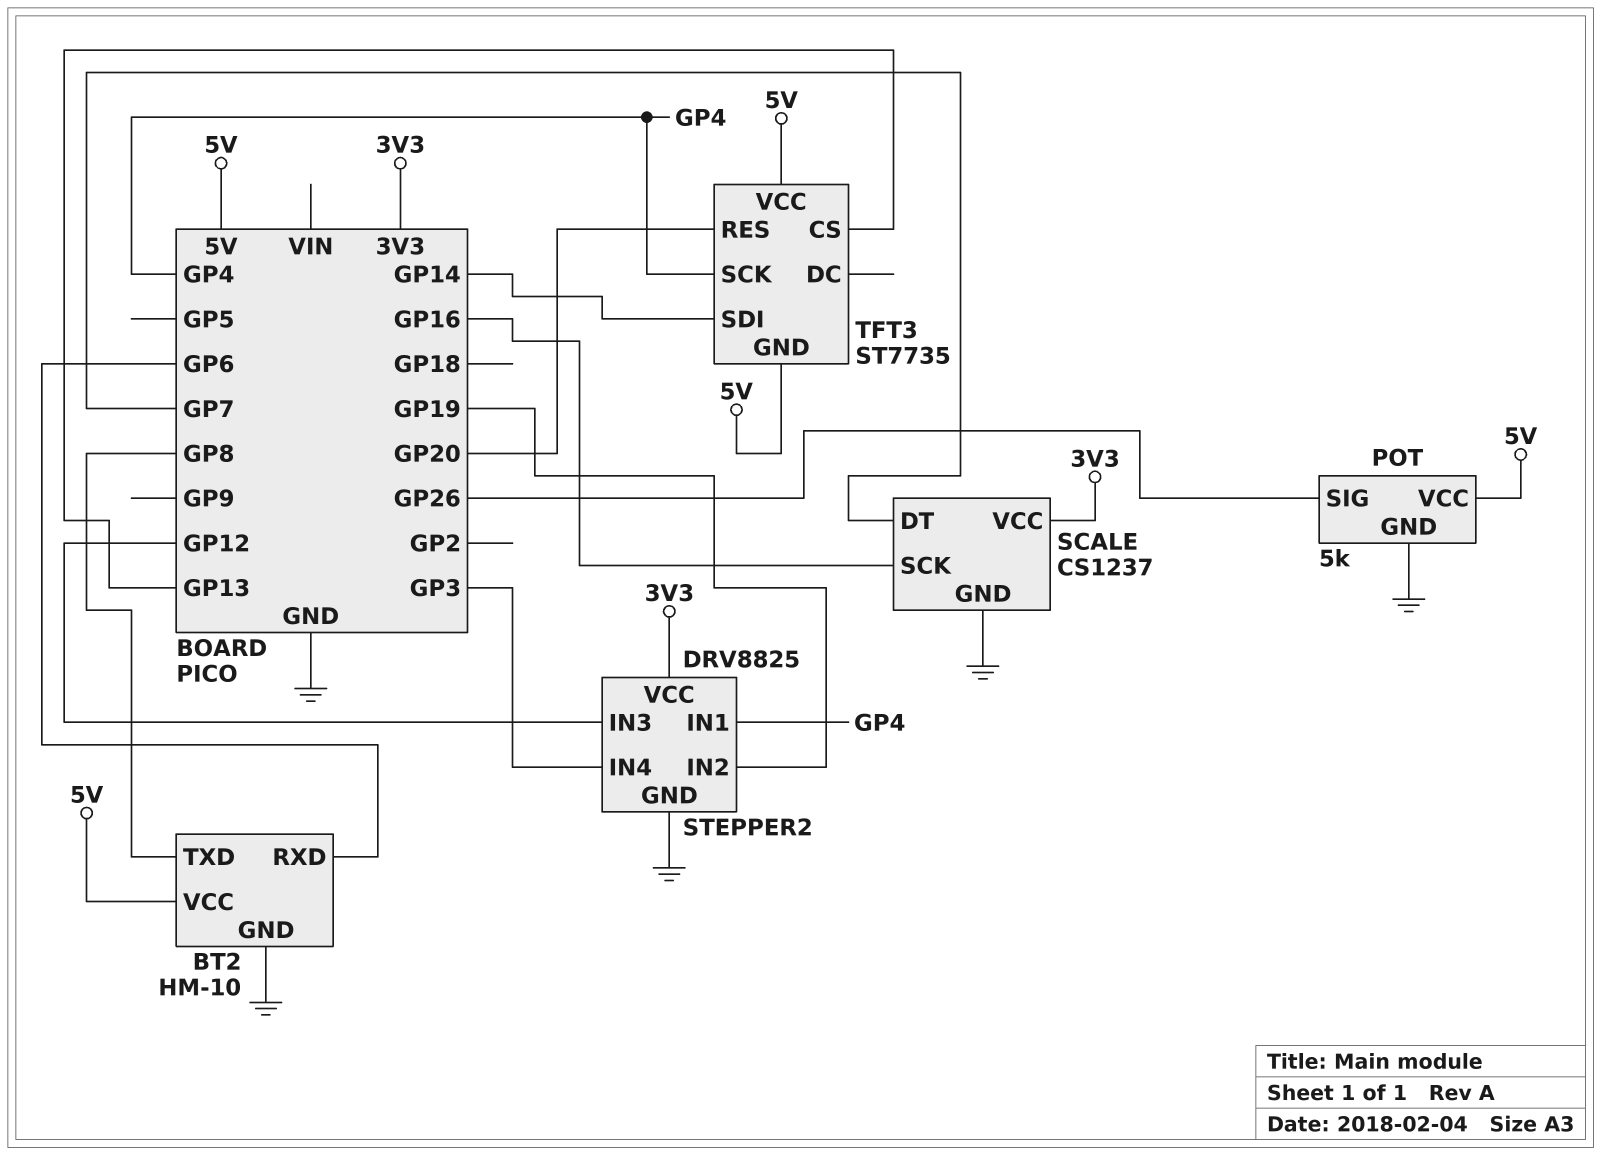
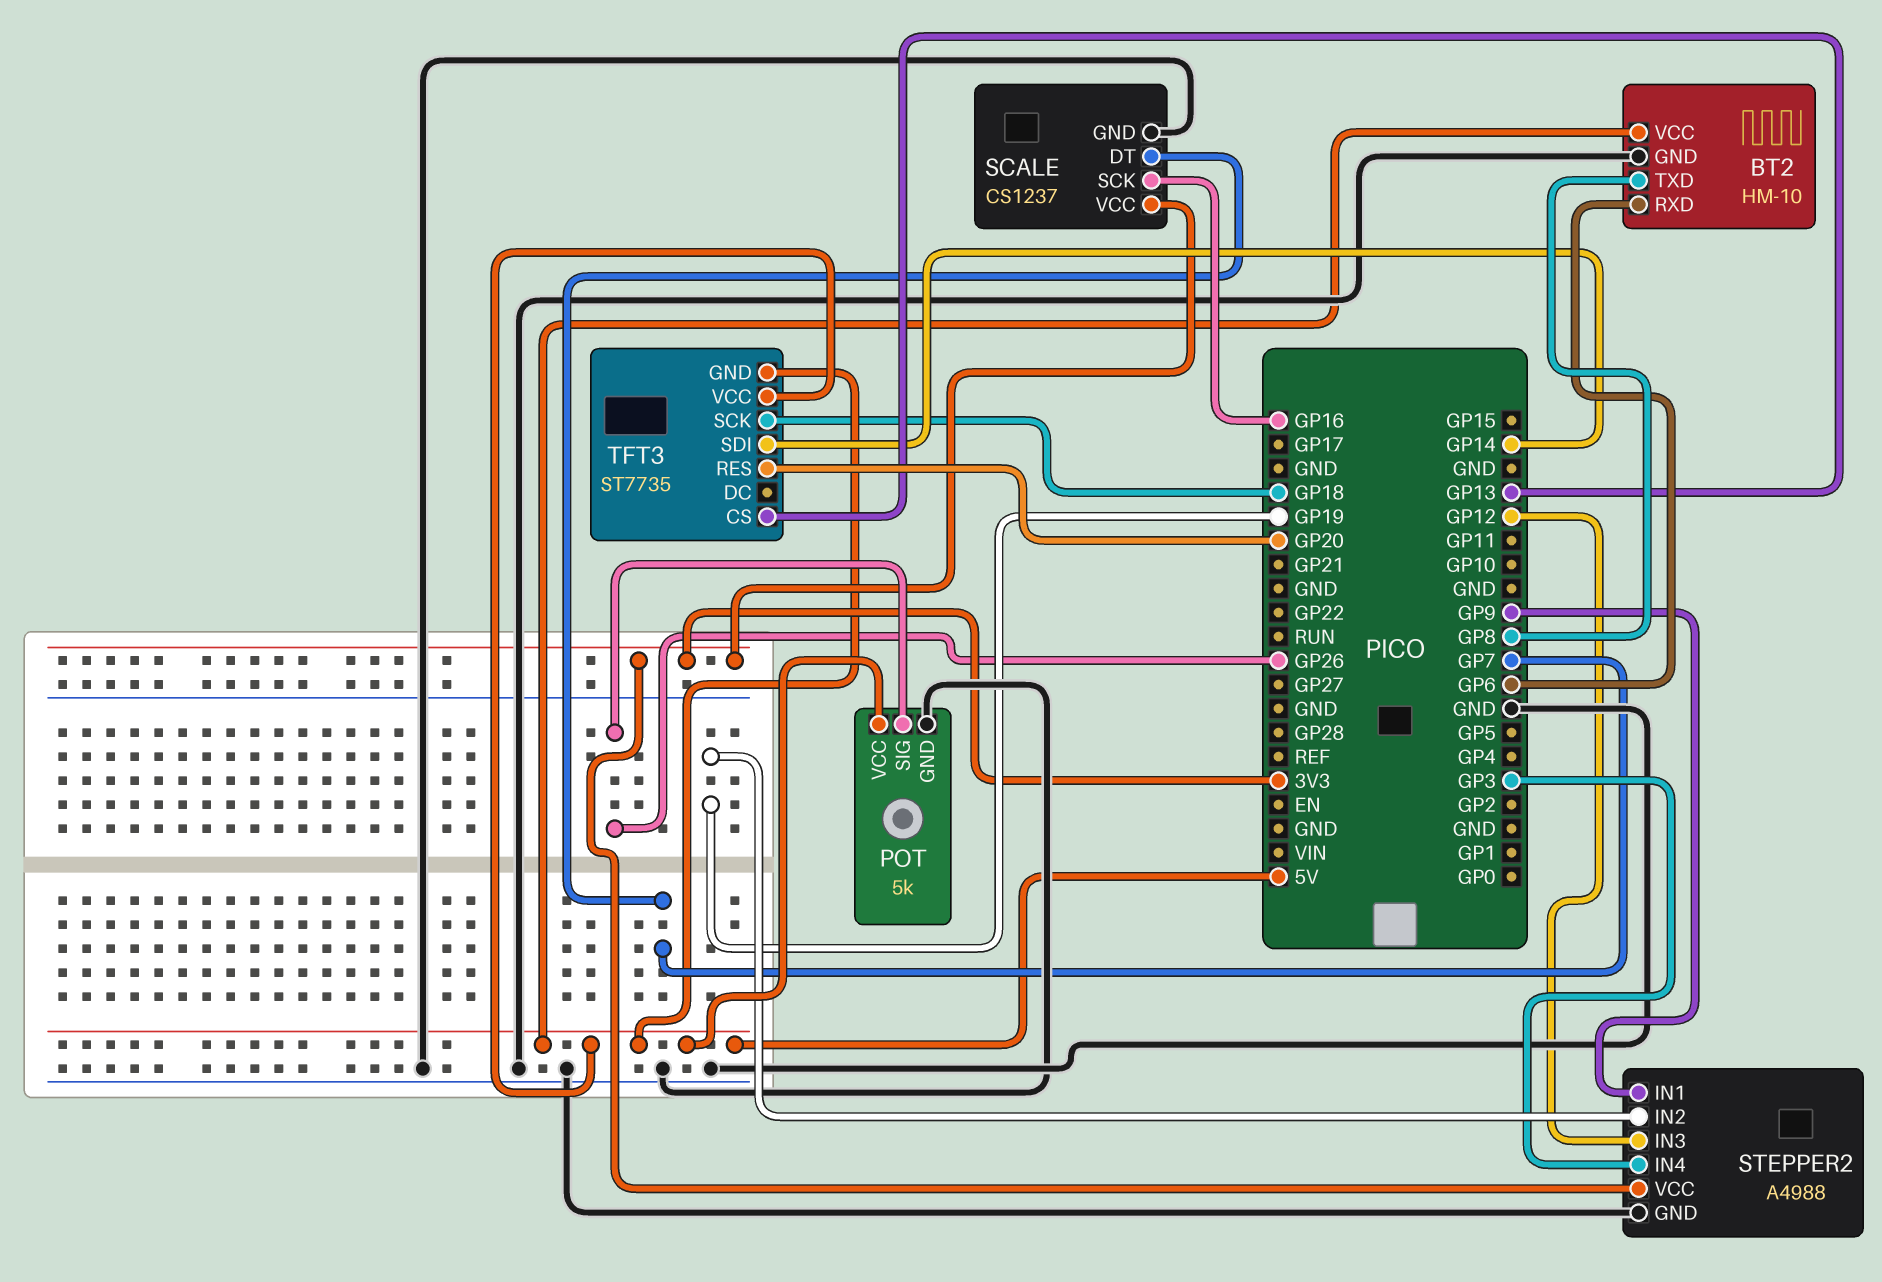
STEPPER2: DRV8825 -> A4988
STEPPER2 pin IN1: GP4 -> GP9
TFT3 pin SCK: GP4 -> GP18

